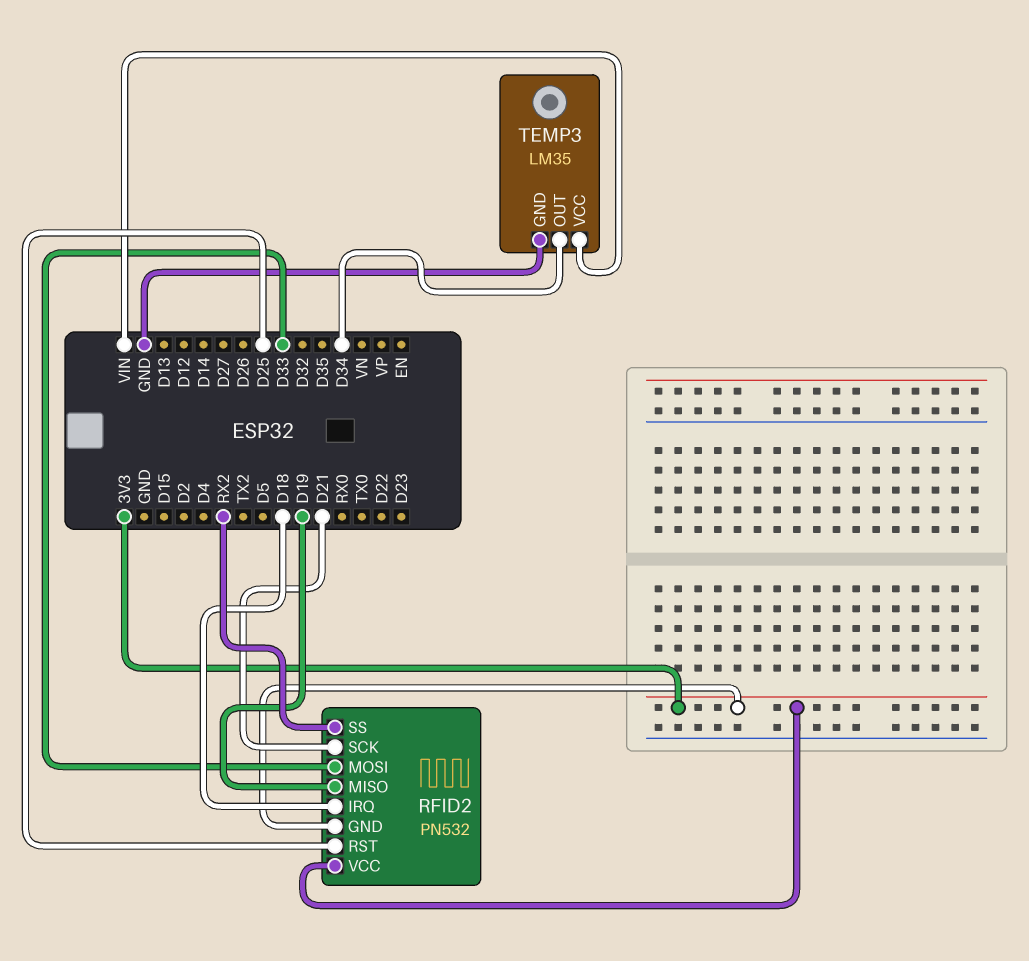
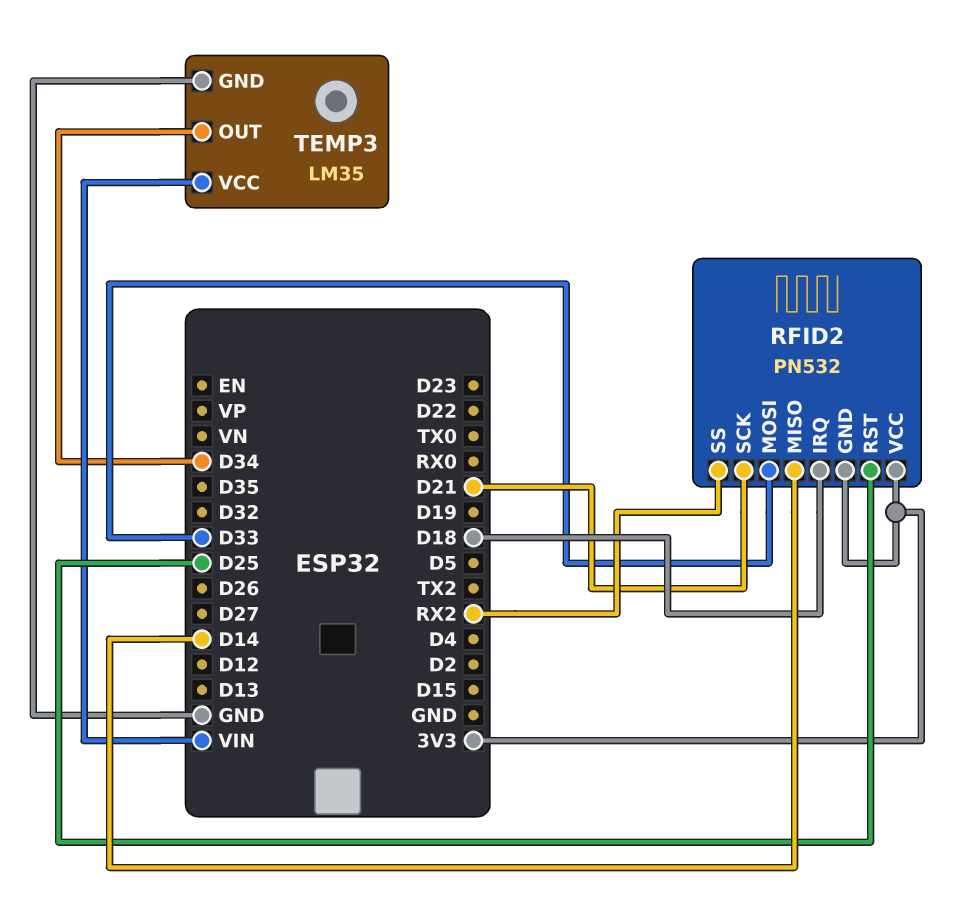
RFID2 pin MISO: D19 -> D14

